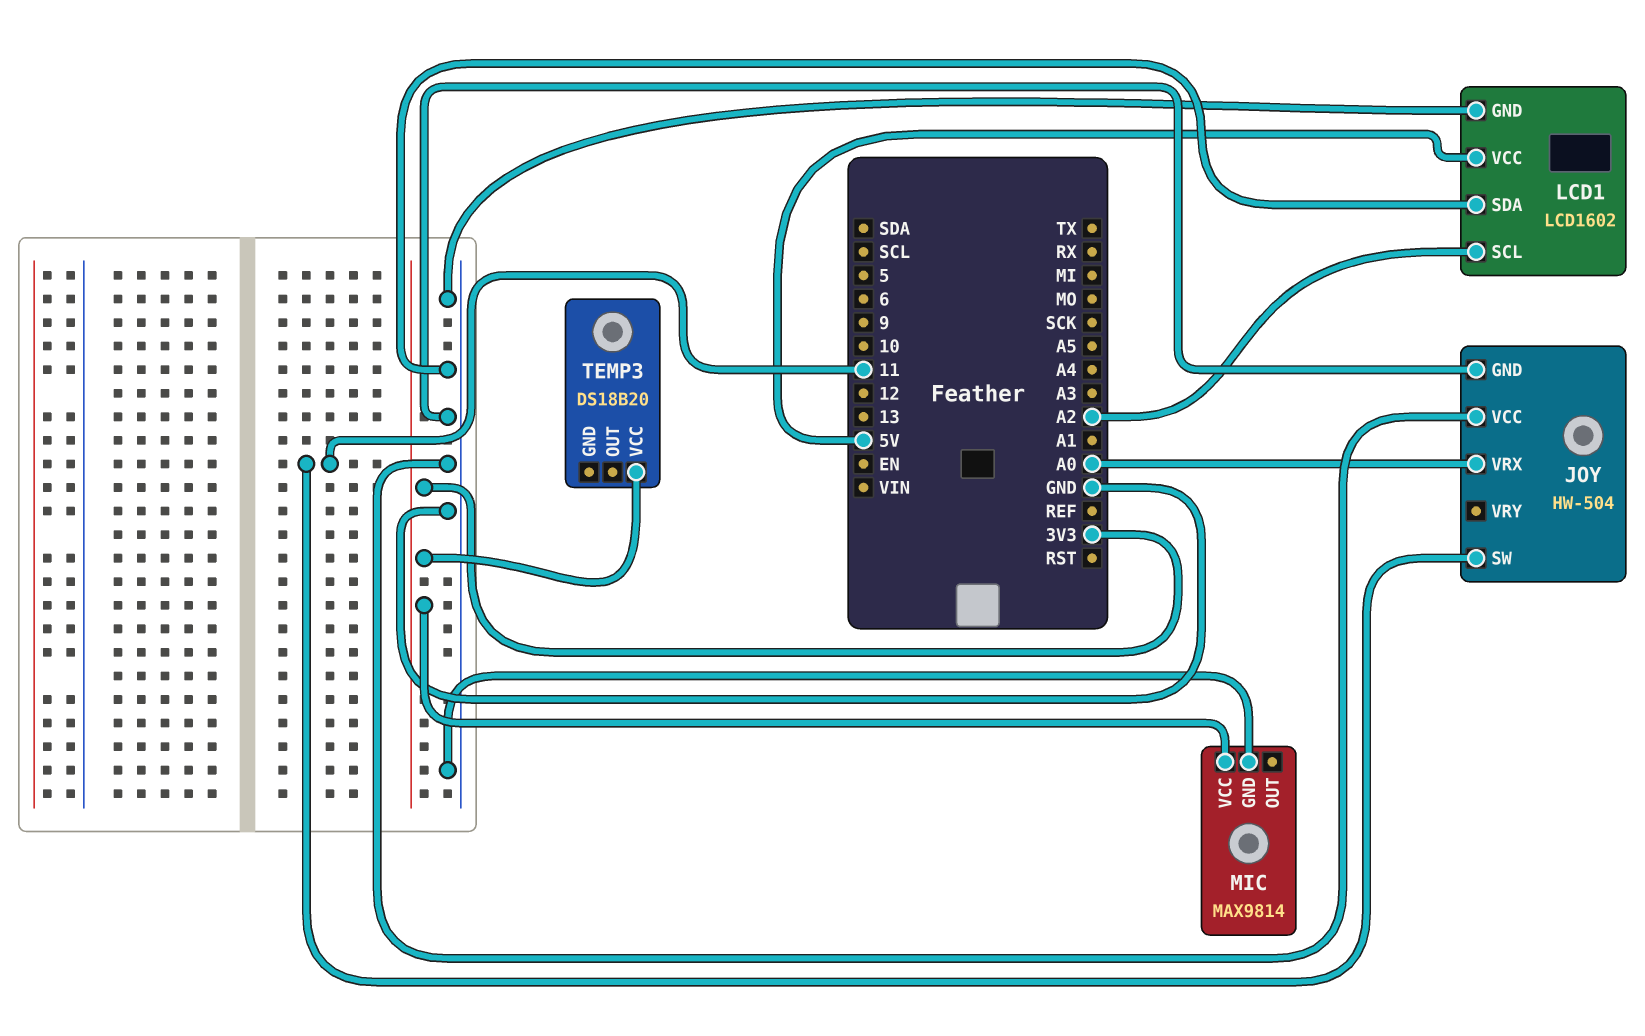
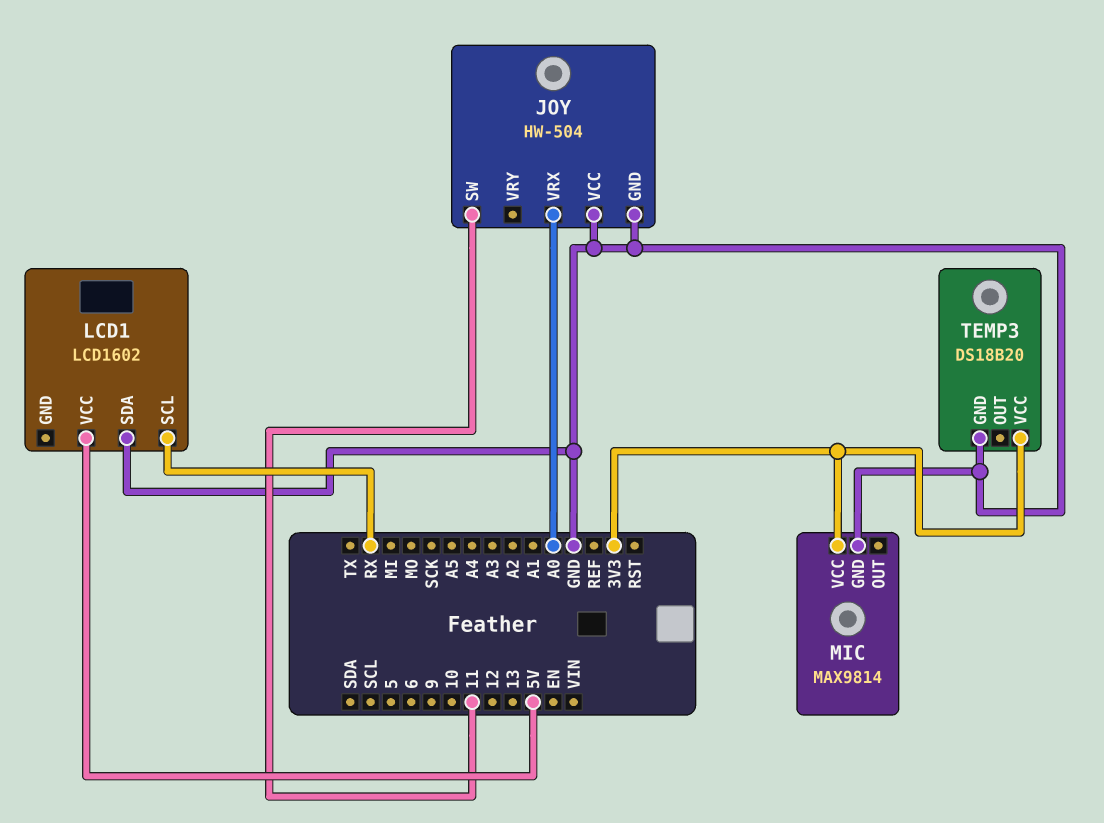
LCD1 pin GND: GND -> none
LCD1 pin SCL: A2 -> RX
TEMP3 pin GND: none -> GND

